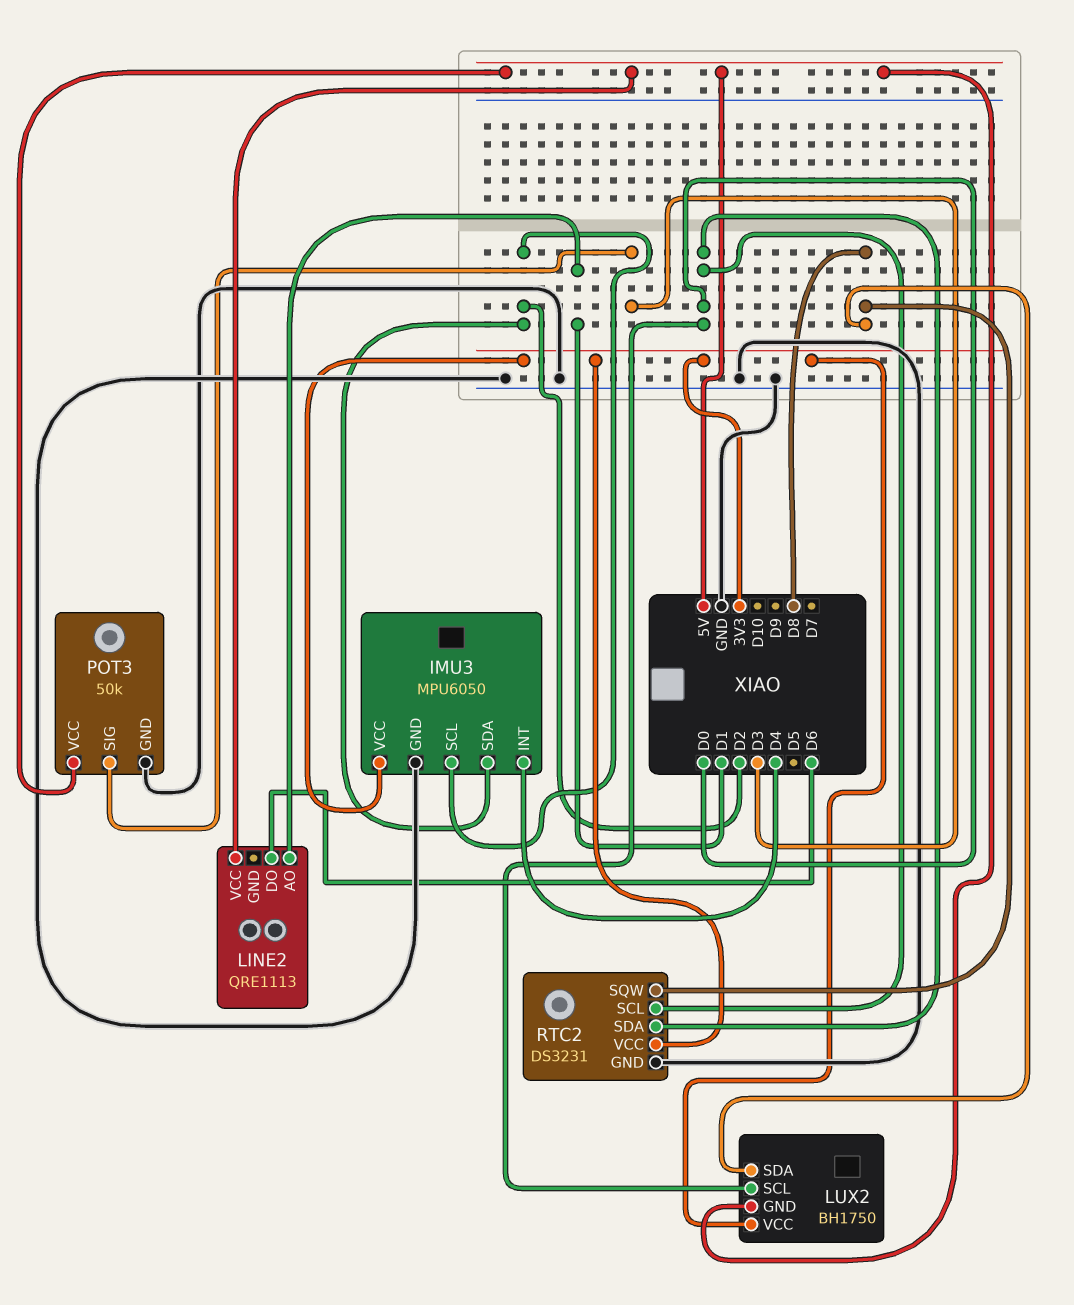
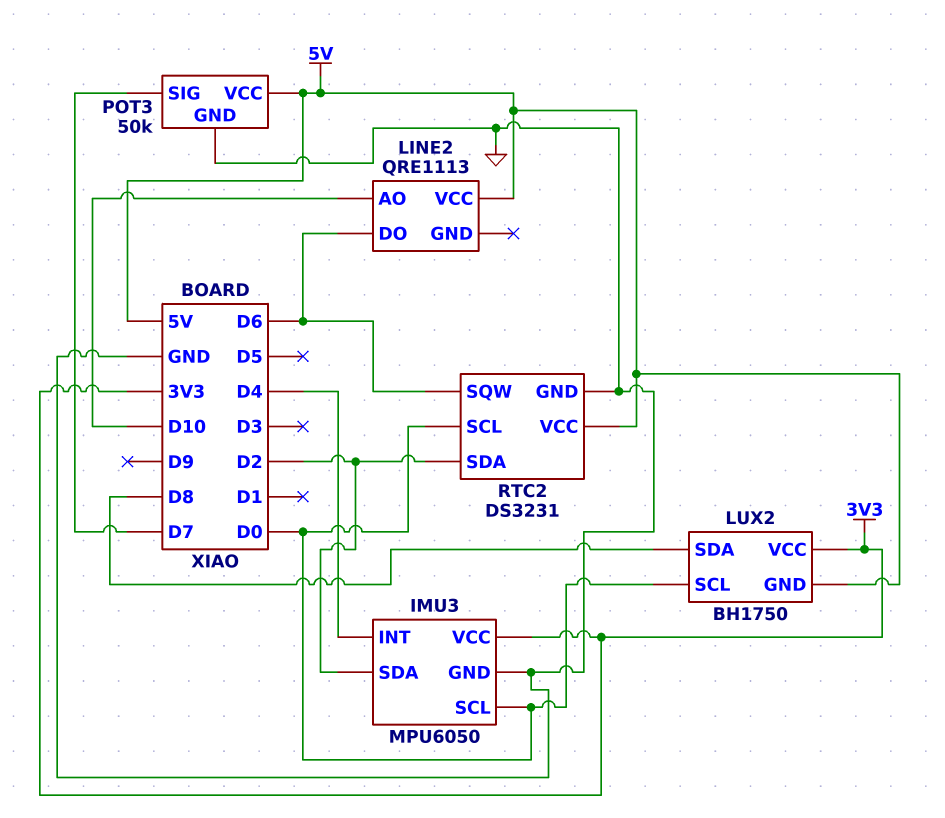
IMU3 pin SCL: D2 -> D0
LINE2 pin AO: D1 -> D10
POT3 pin SIG: D3 -> D7
RTC2 pin SDA: D0 -> D2
RTC2 pin SQW: D8 -> D6
RTC2 pin VCC: 3V3 -> 5V

